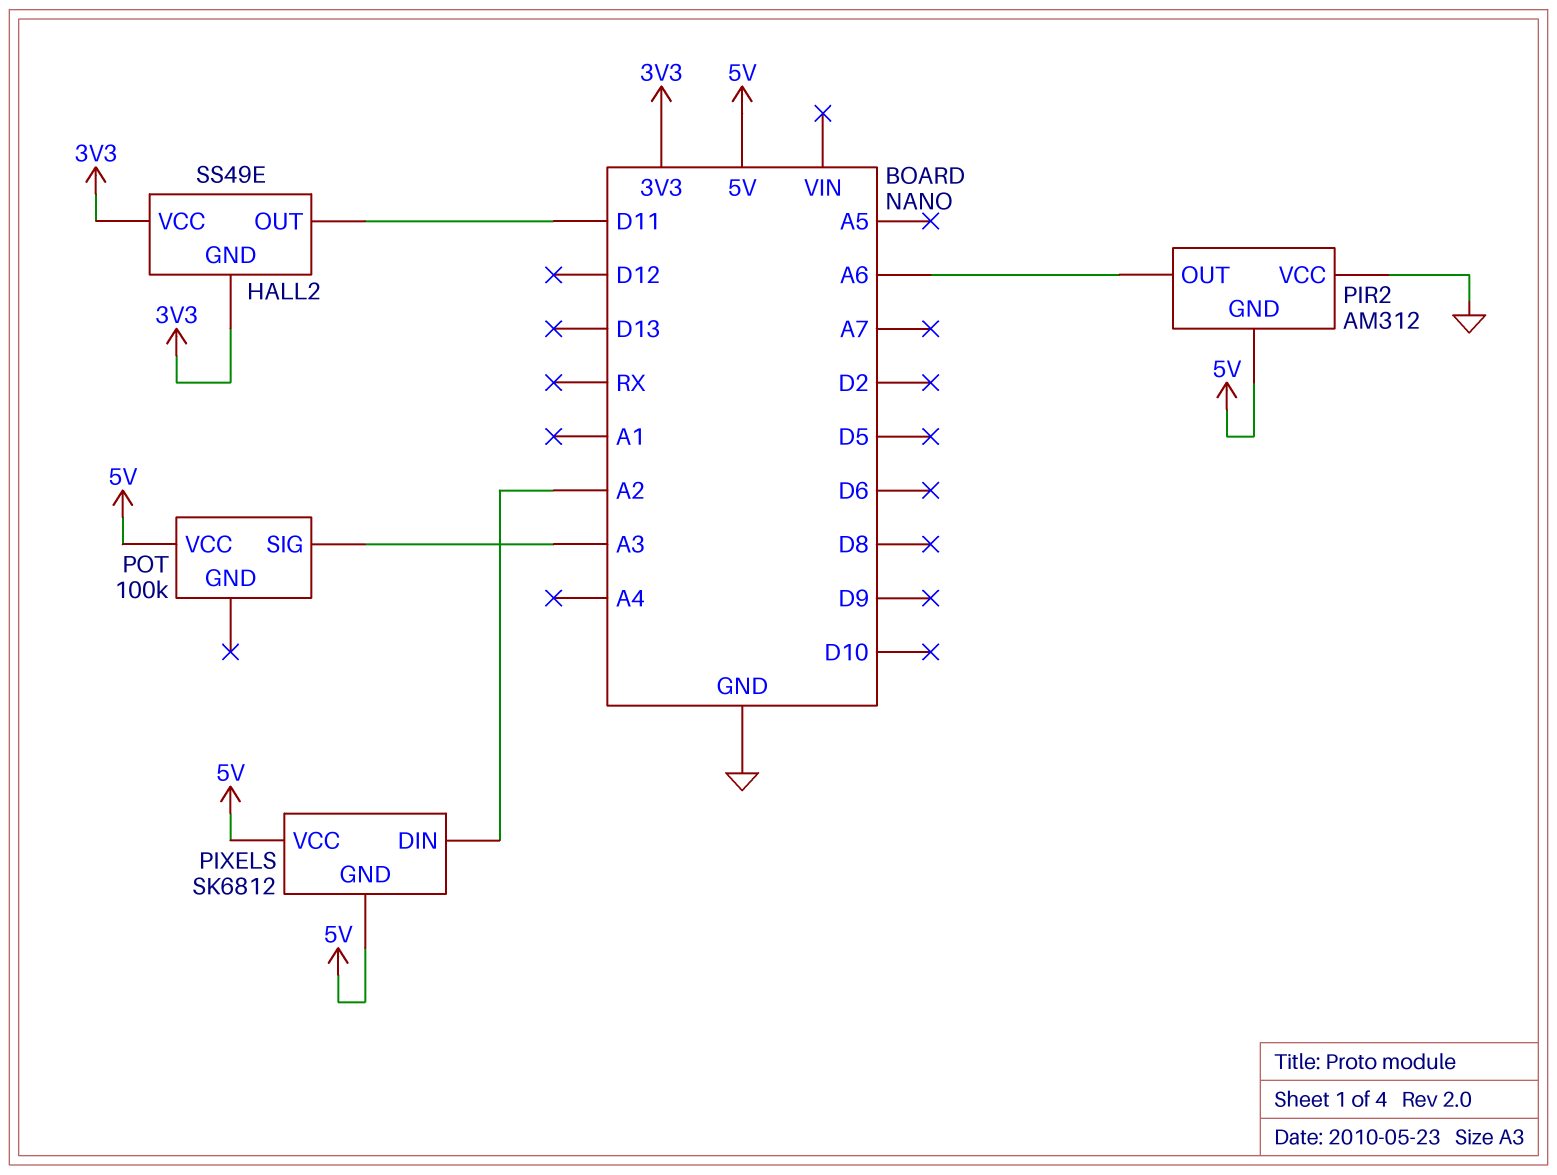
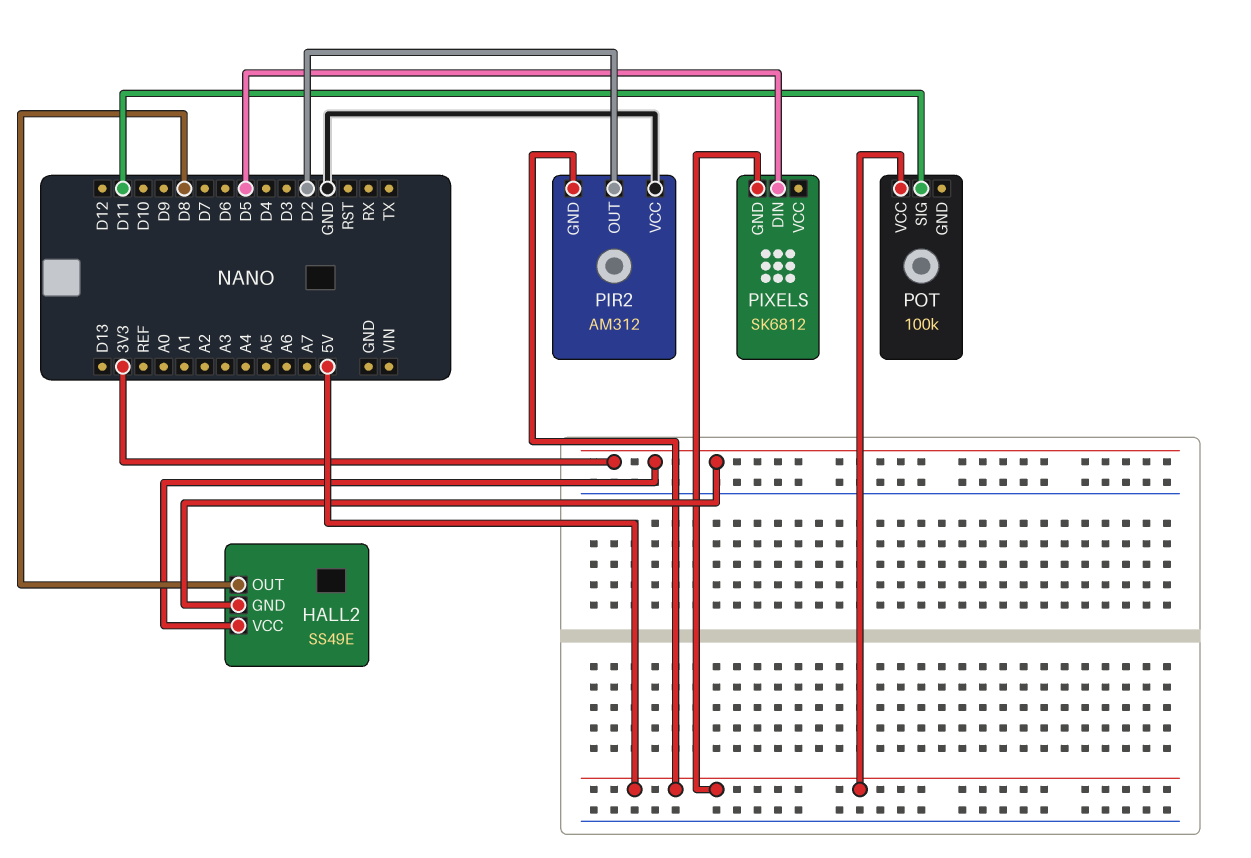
HALL2 pin OUT: D11 -> D8
PIR2 pin OUT: A6 -> D2
PIXELS pin DIN: A2 -> D5
PIXELS pin VCC: 5V -> none
POT pin SIG: A3 -> D11

